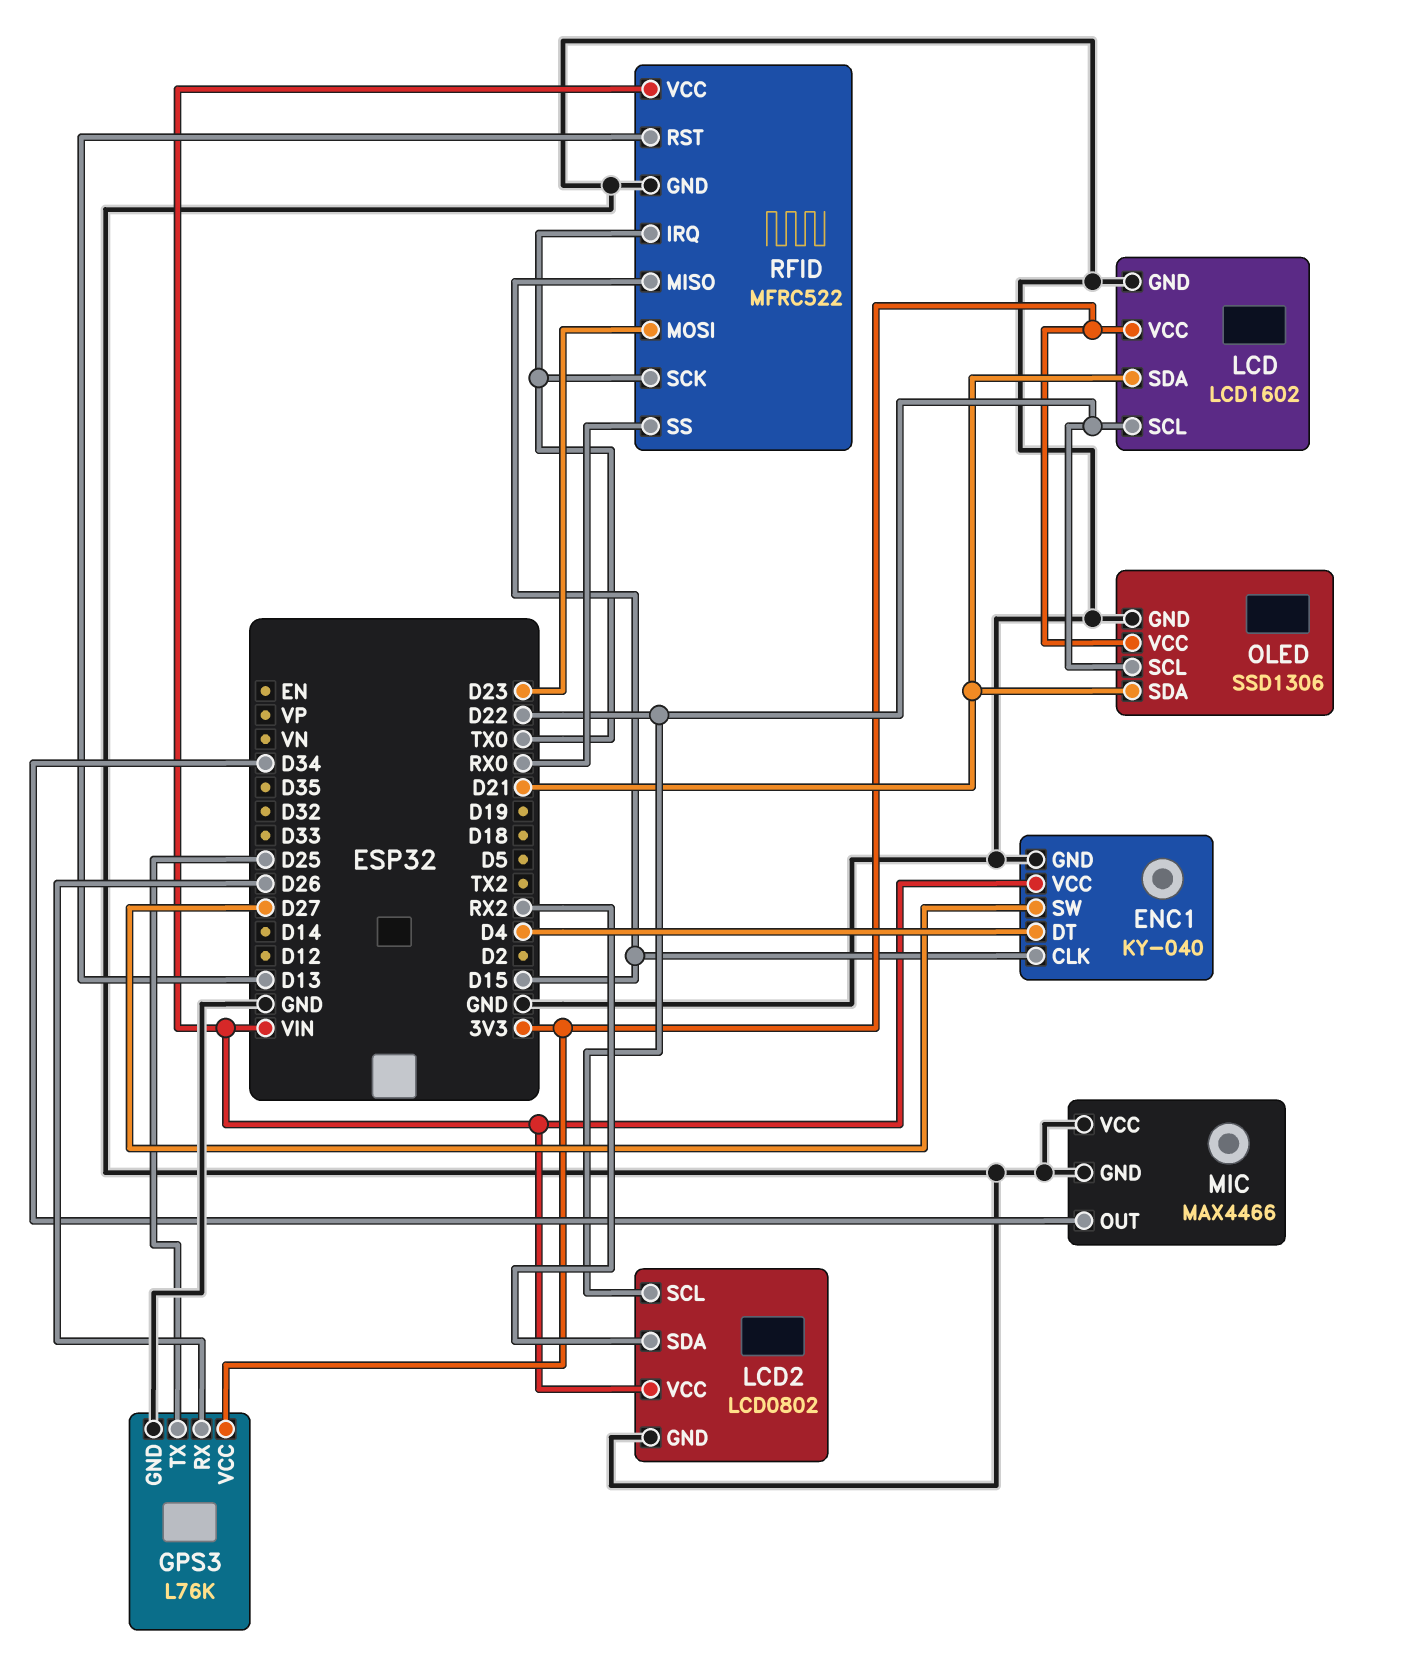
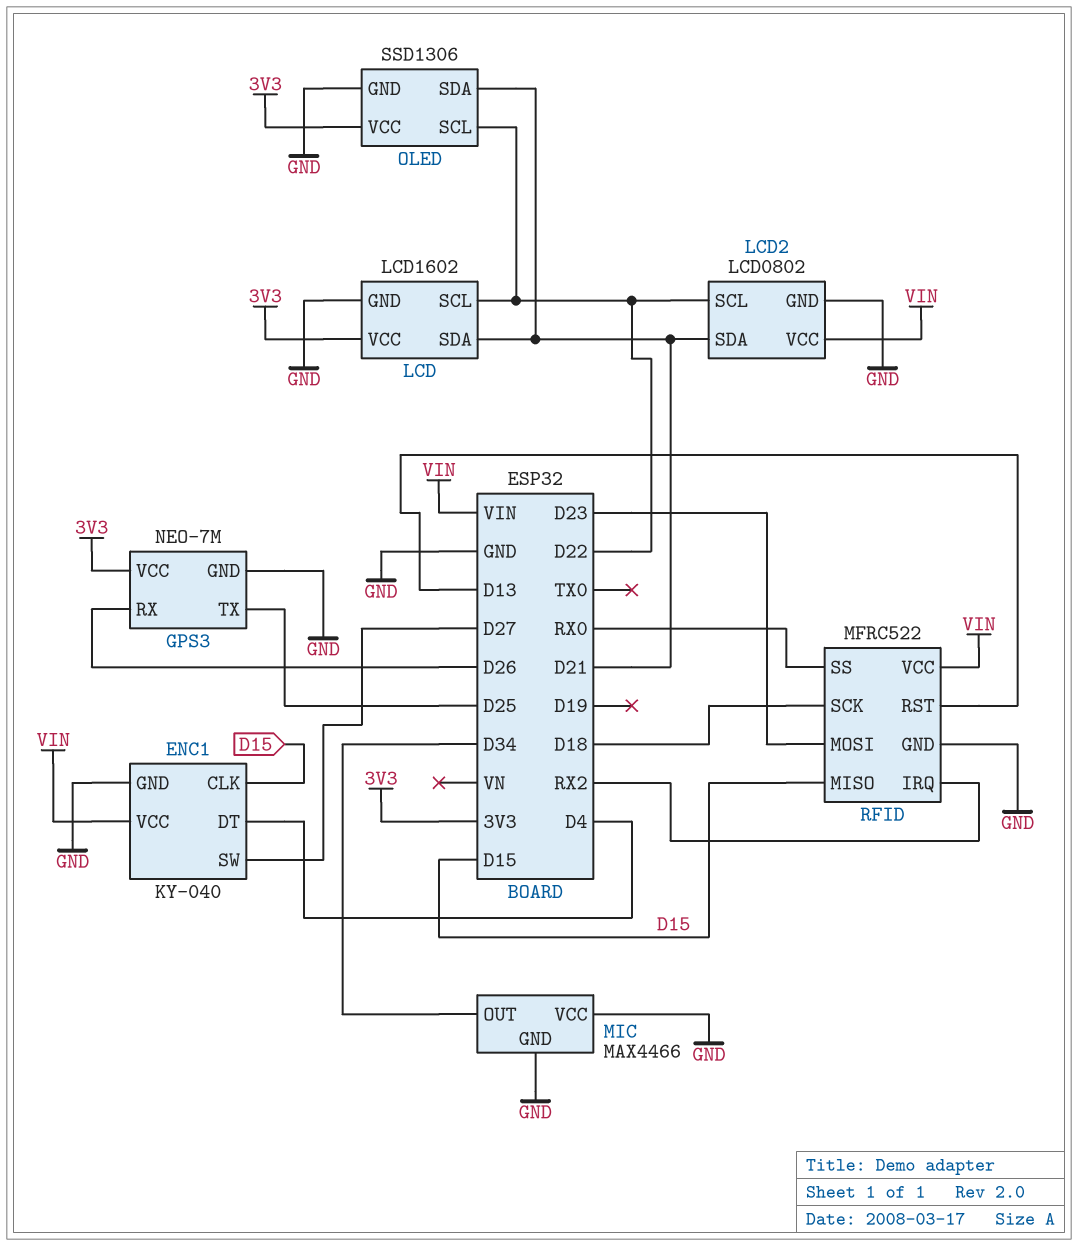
GPS3: L76K -> NEO-7M
LCD2 pin SDA: RX2 -> D21
RFID pin IRQ: TX0 -> RX2
RFID pin SCK: TX0 -> D18

